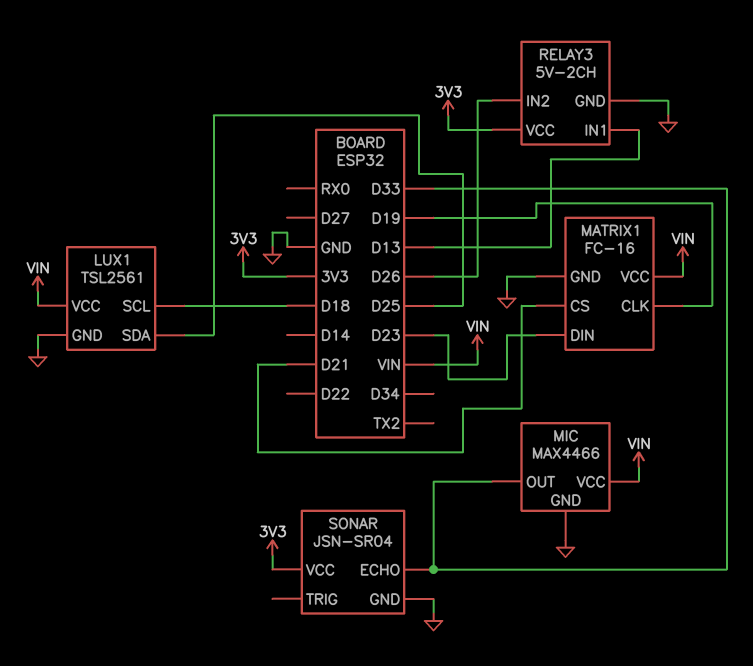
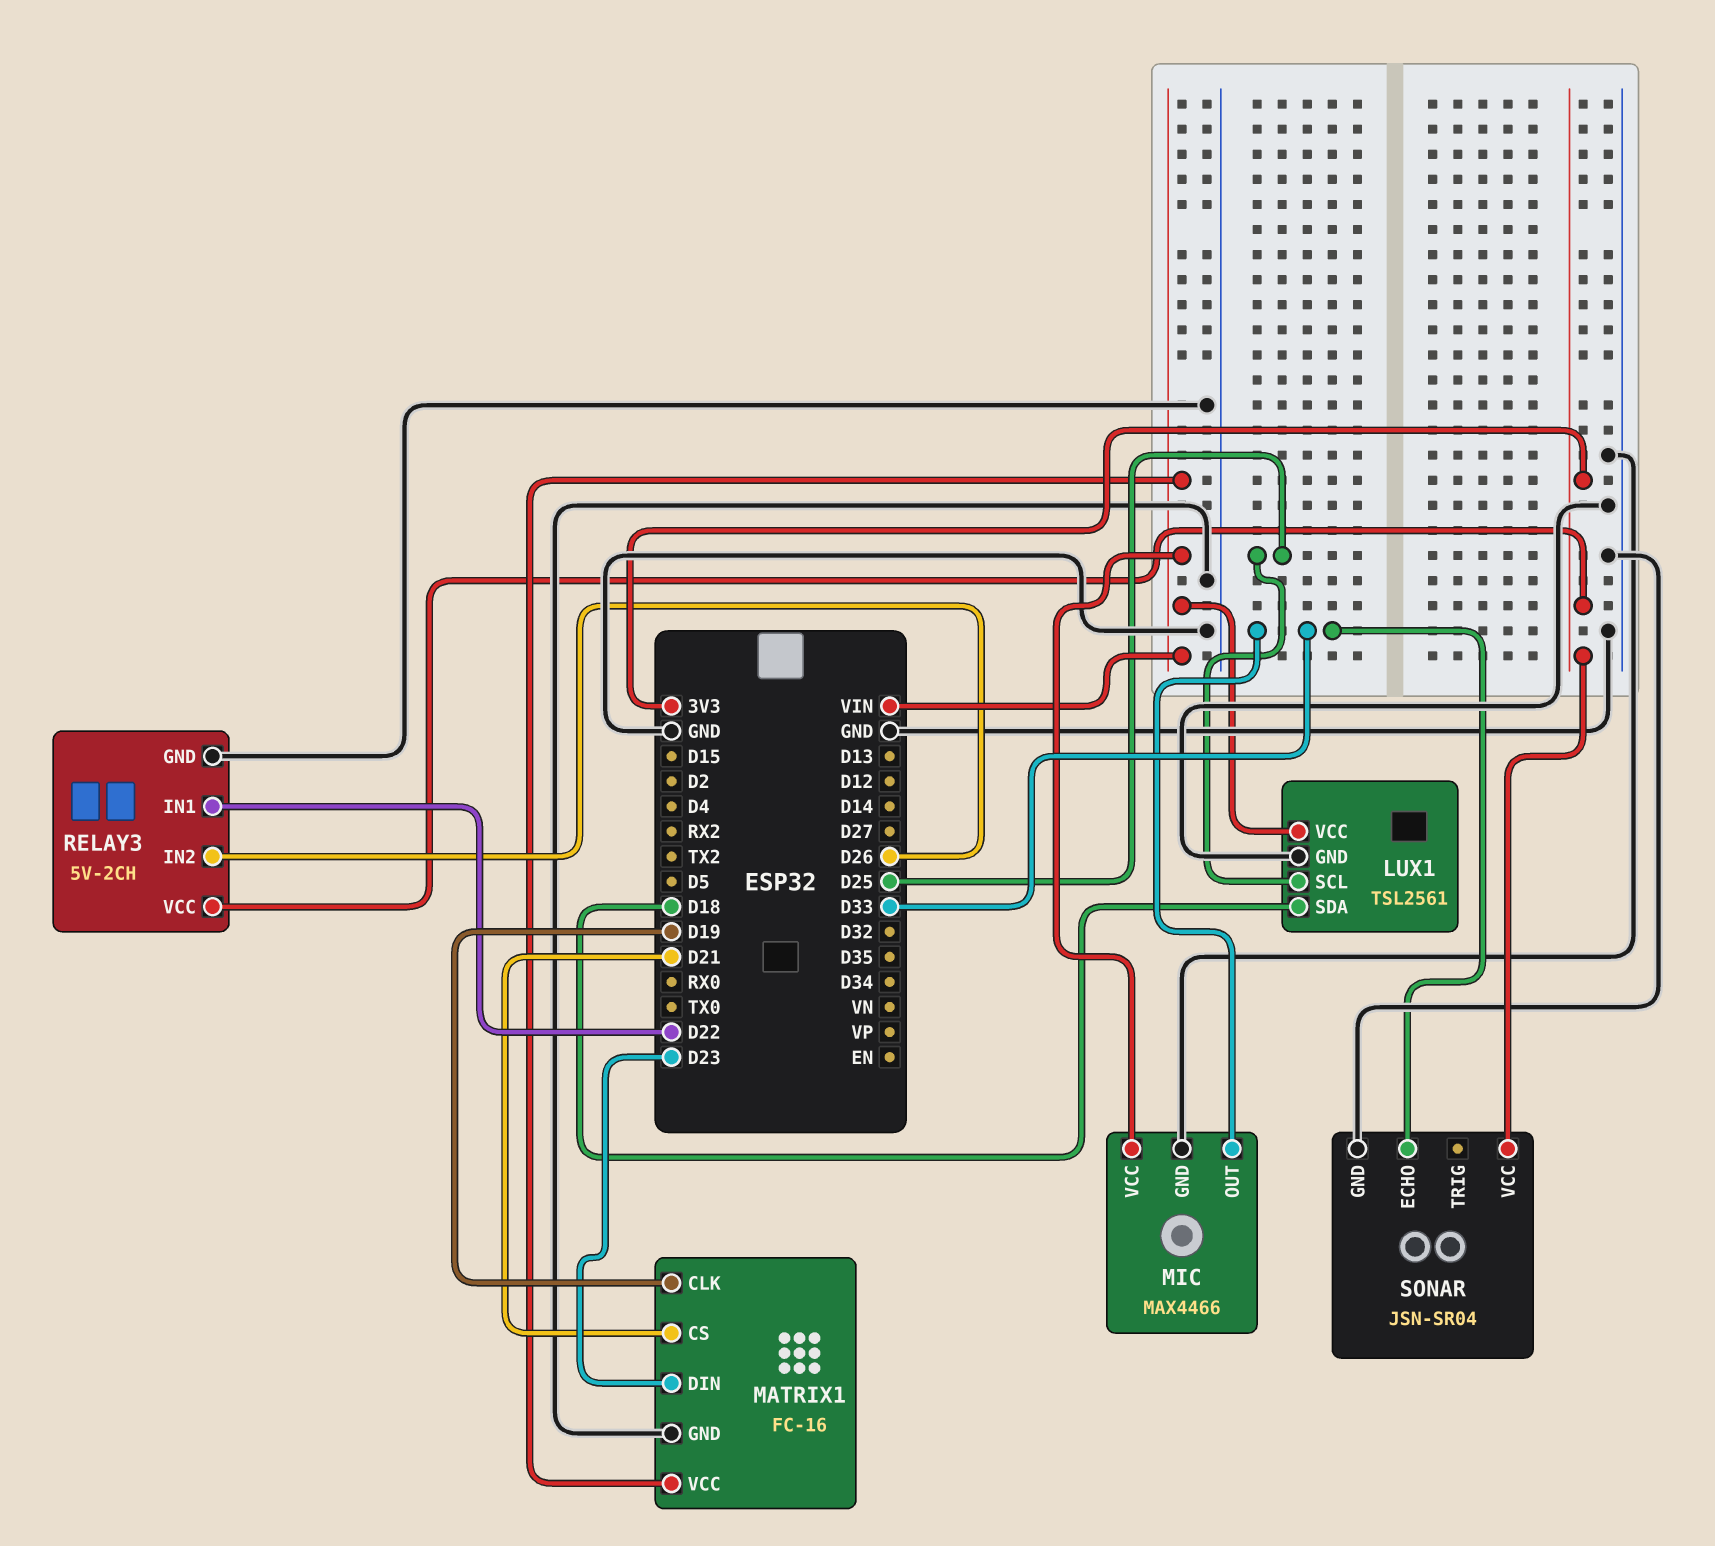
LUX1 pin SCL: D18 -> D25
LUX1 pin SDA: D25 -> D18
RELAY3 pin IN1: D13 -> D22

